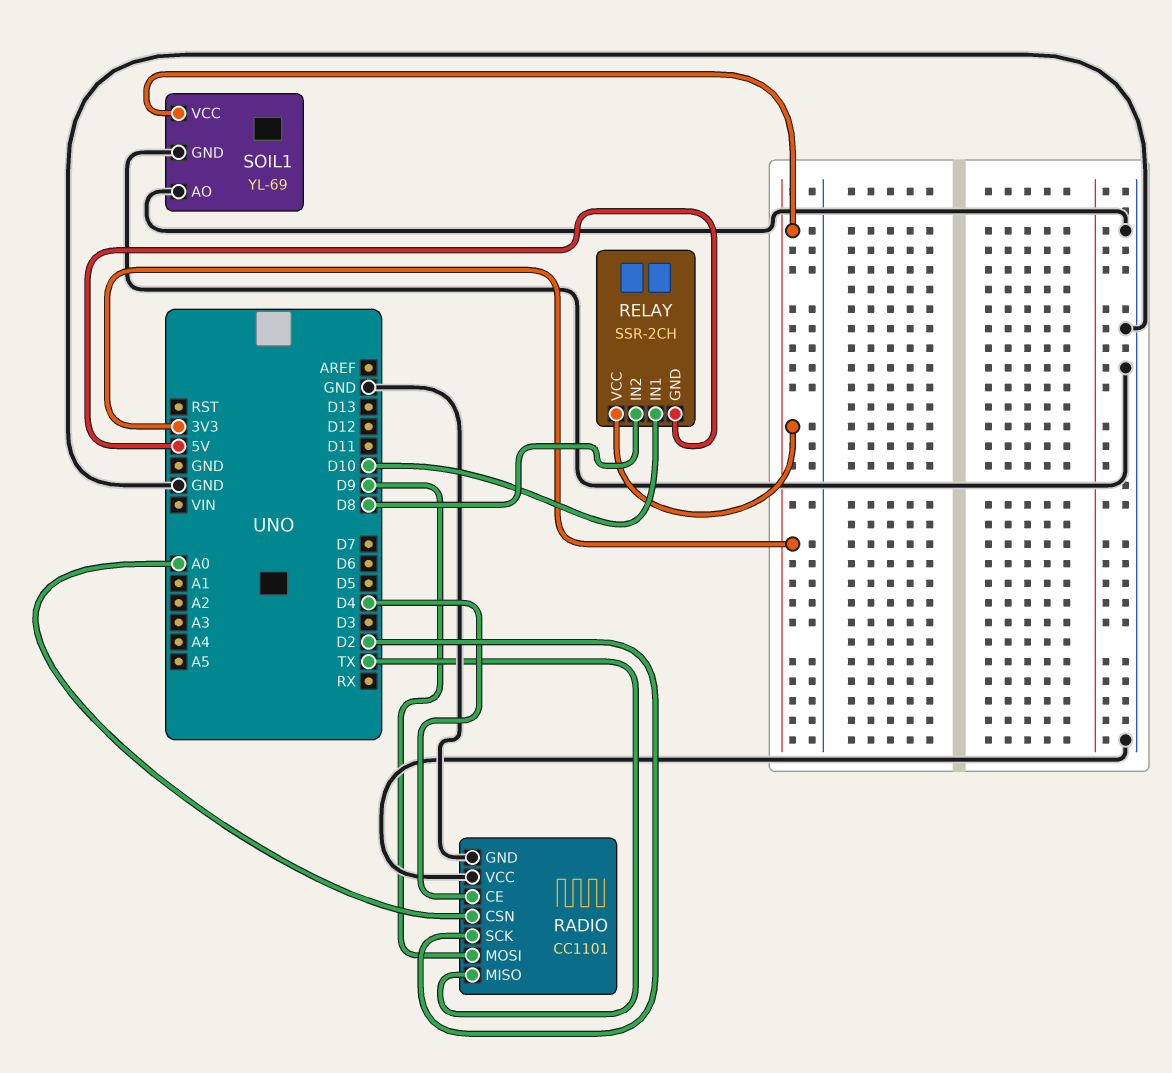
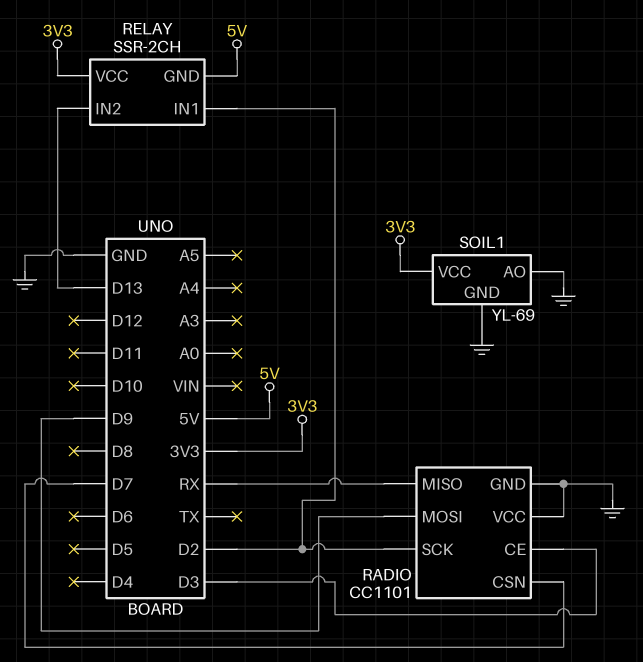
RADIO pin CE: D4 -> D3
RADIO pin CSN: A0 -> D7
RADIO pin MISO: TX -> RX
RELAY pin IN1: D10 -> D2
RELAY pin IN2: D8 -> D13

